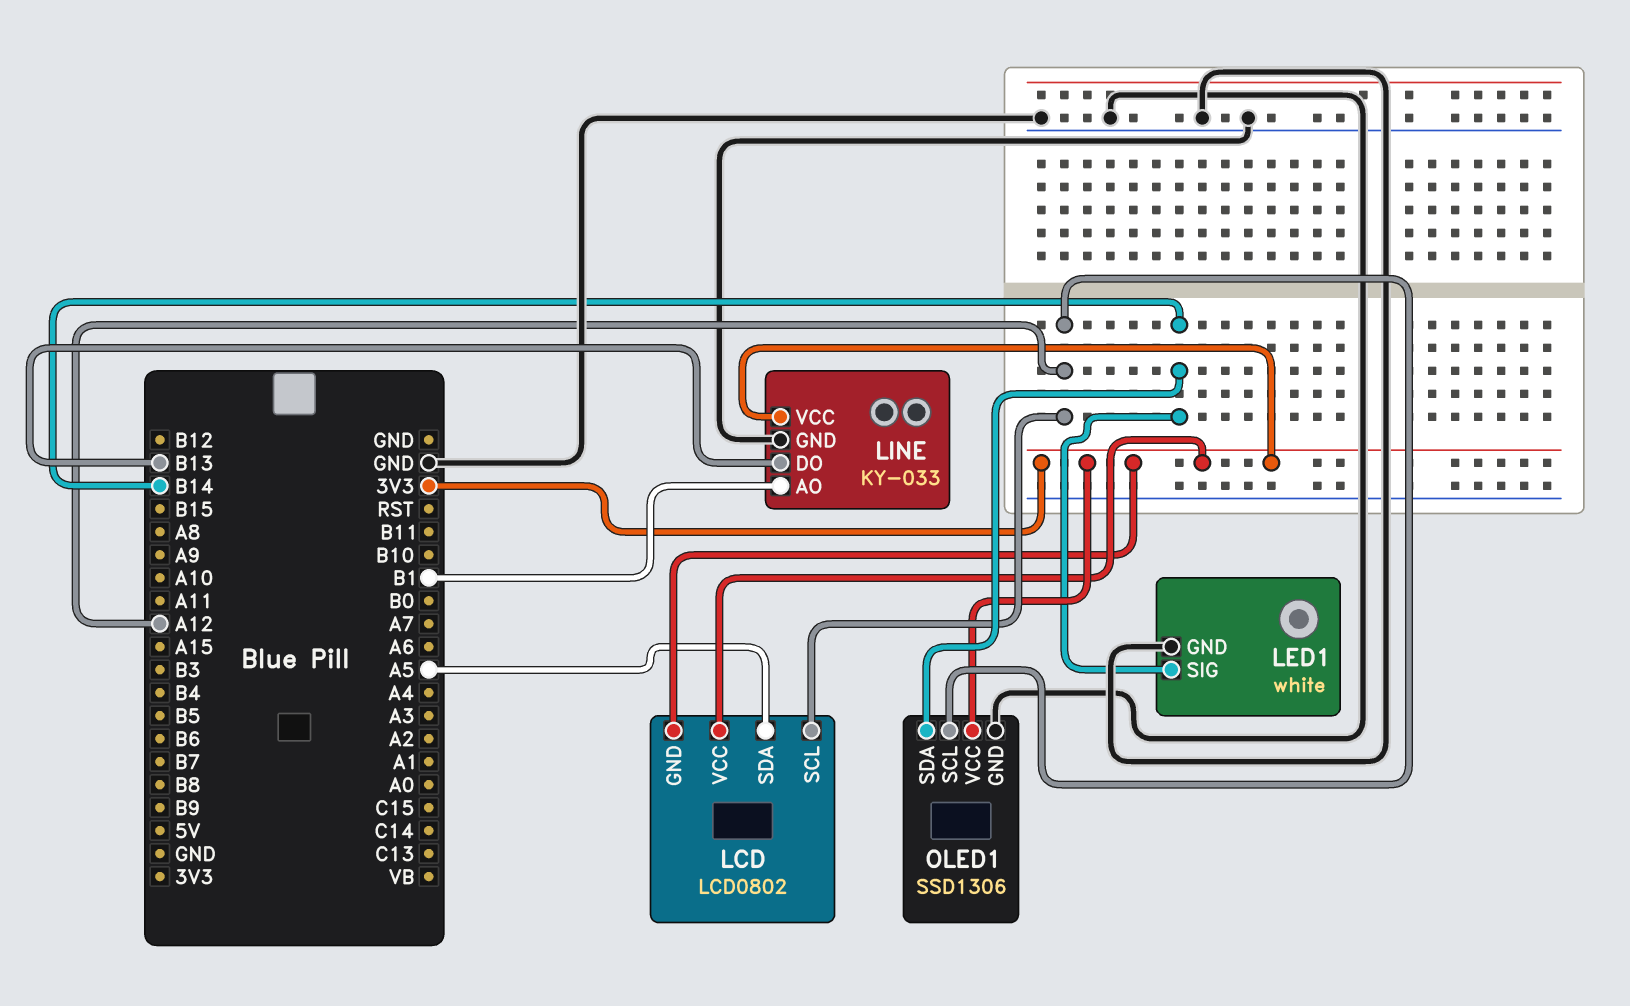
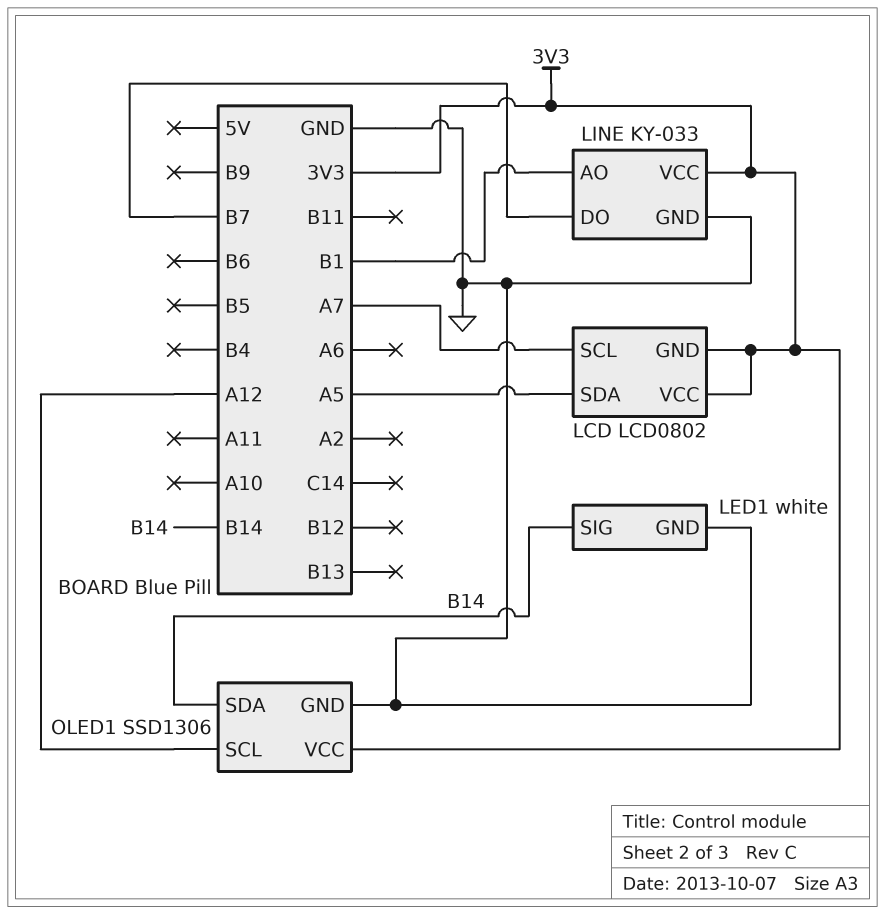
LCD pin SCL: A12 -> A7
LINE pin DO: B13 -> B7

